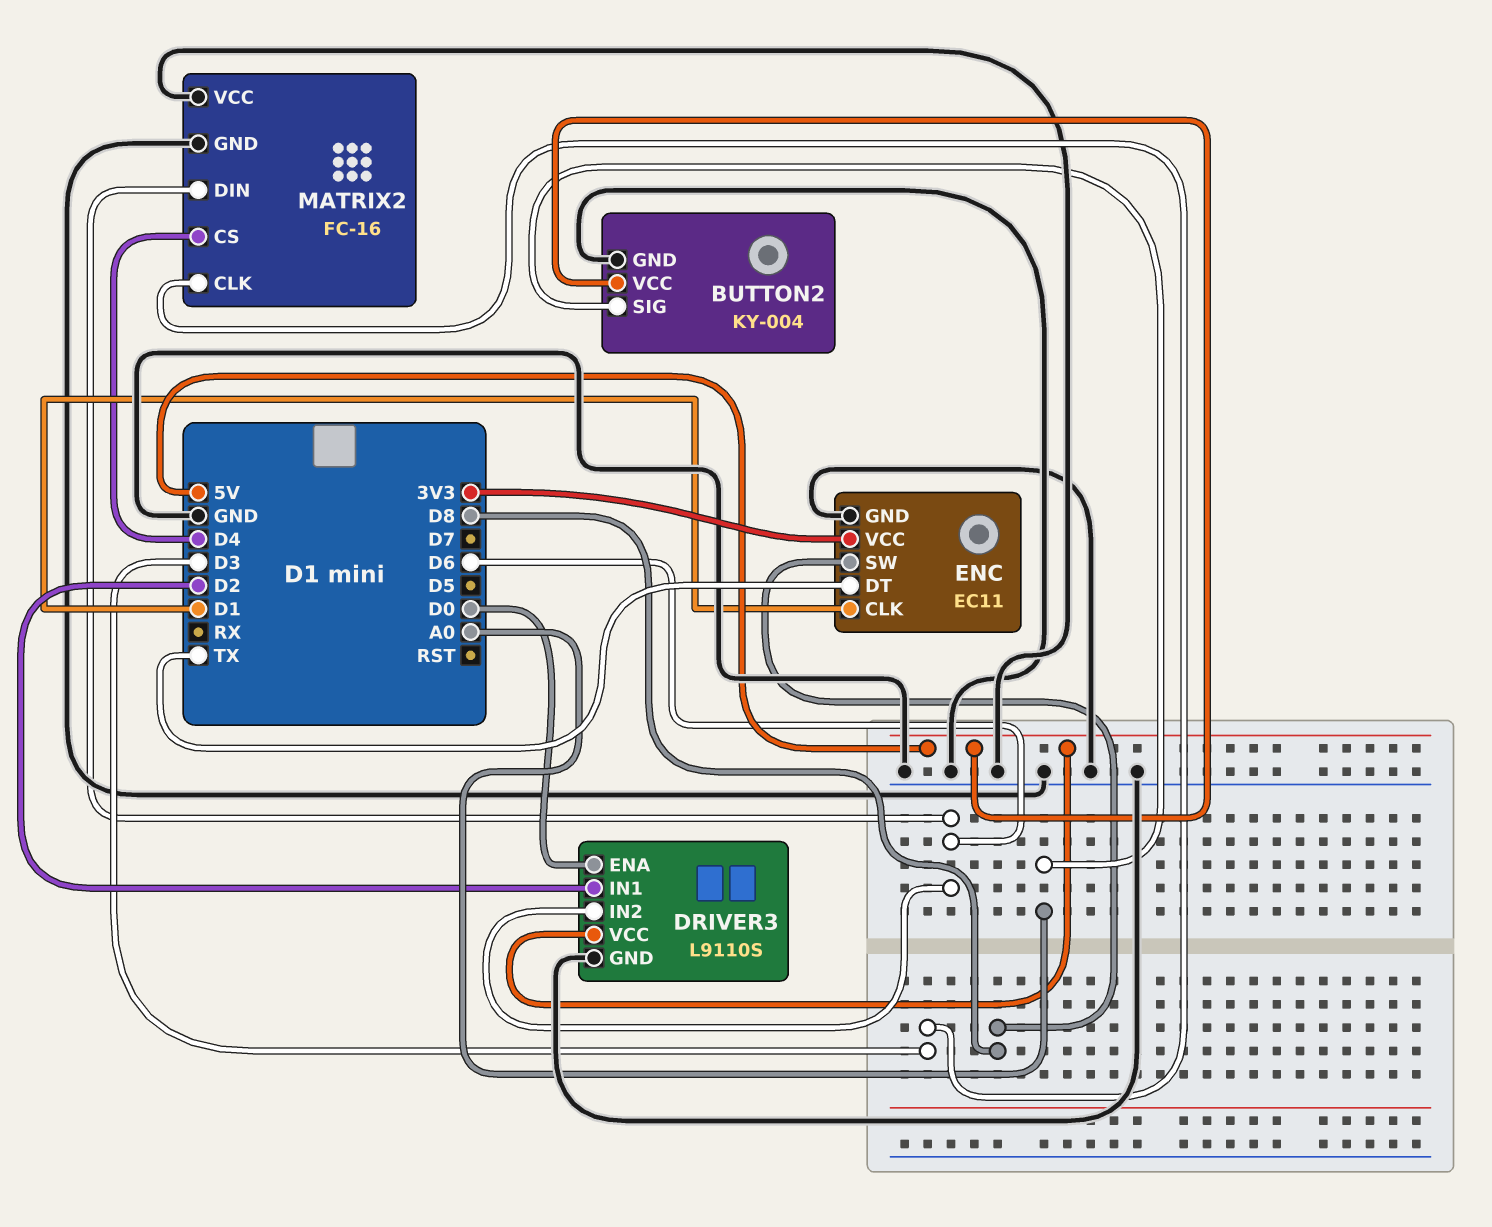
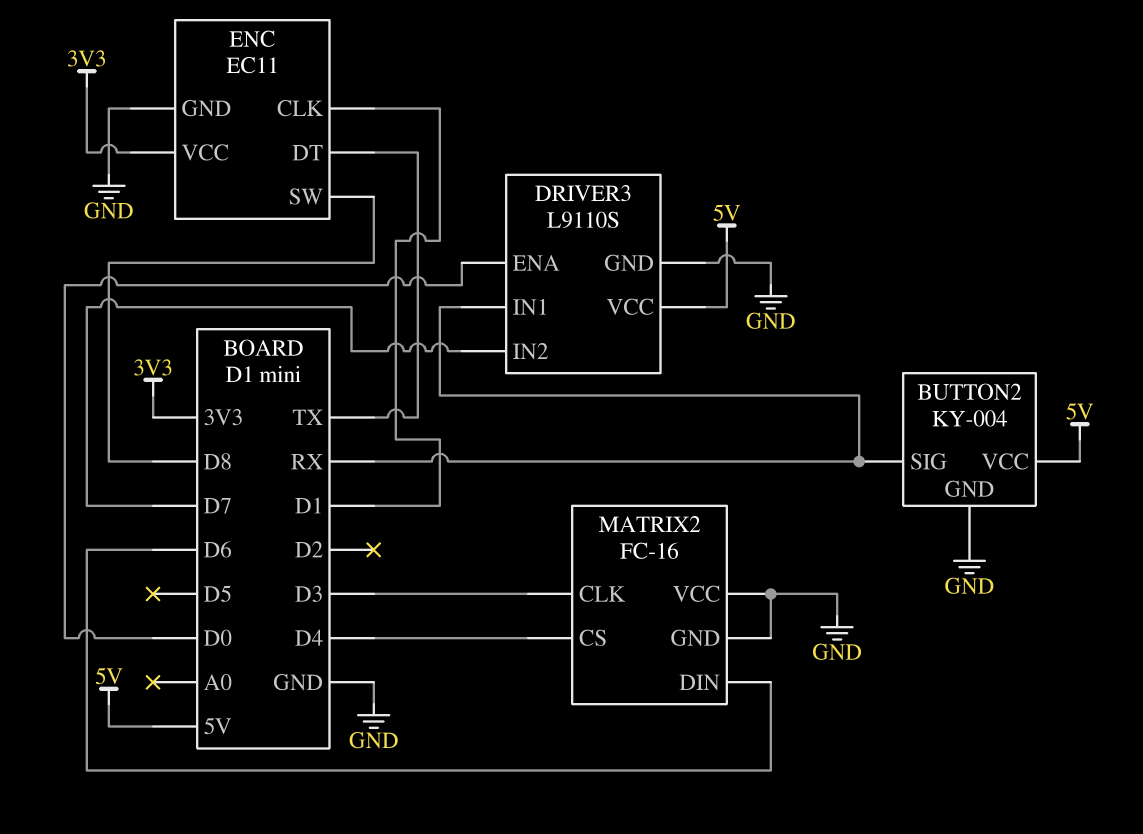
BUTTON2 pin SIG: A0 -> RX
DRIVER3 pin IN1: D2 -> RX
DRIVER3 pin IN2: D6 -> D7

